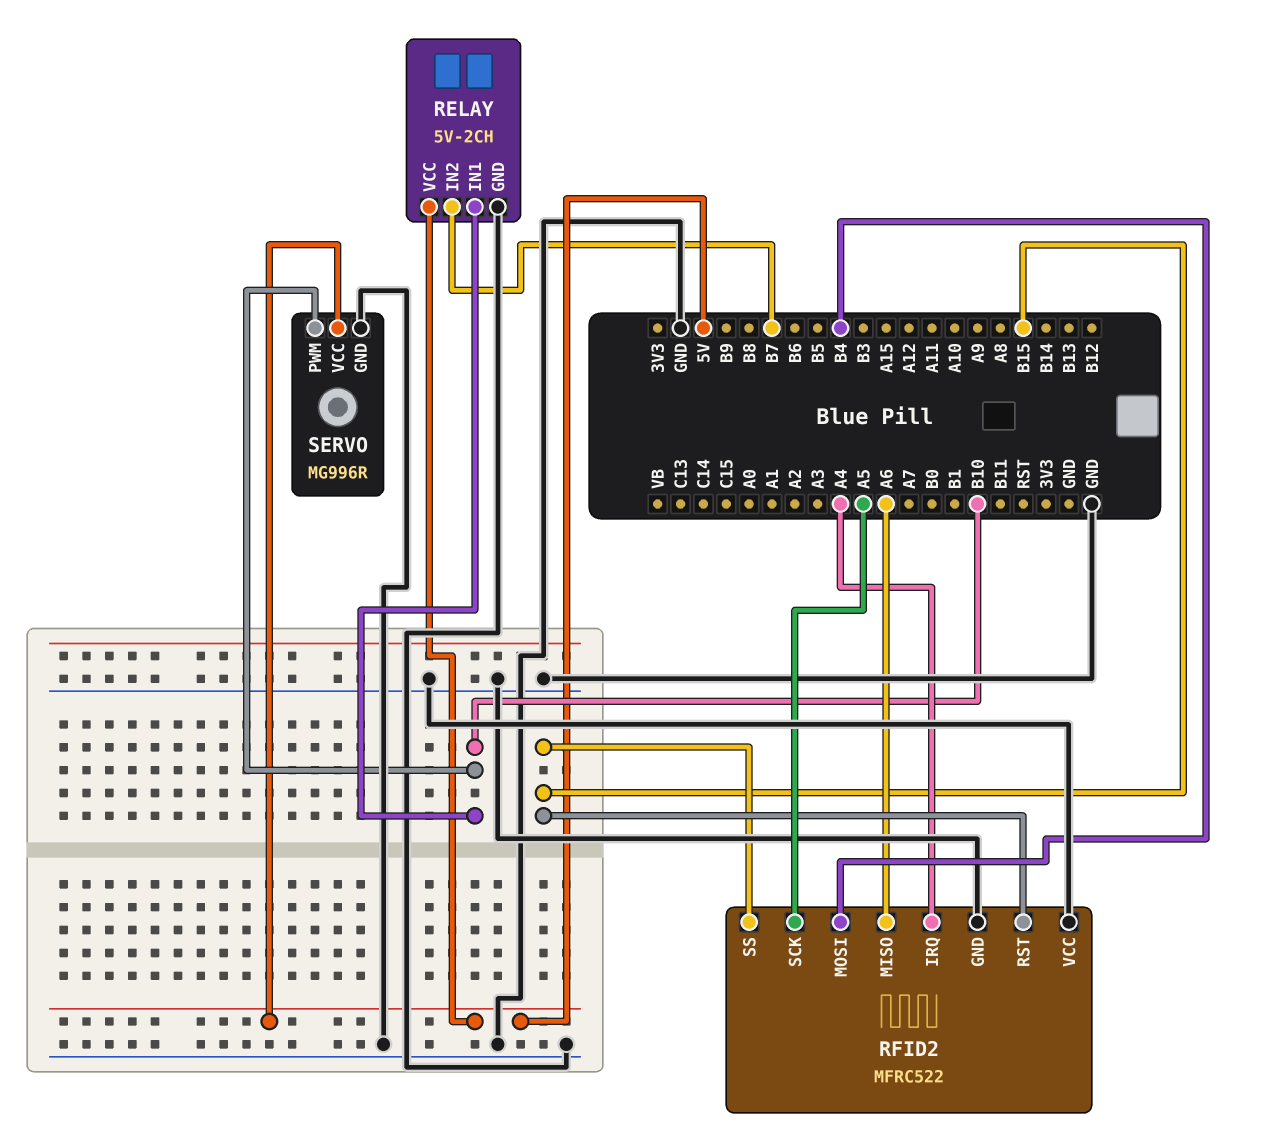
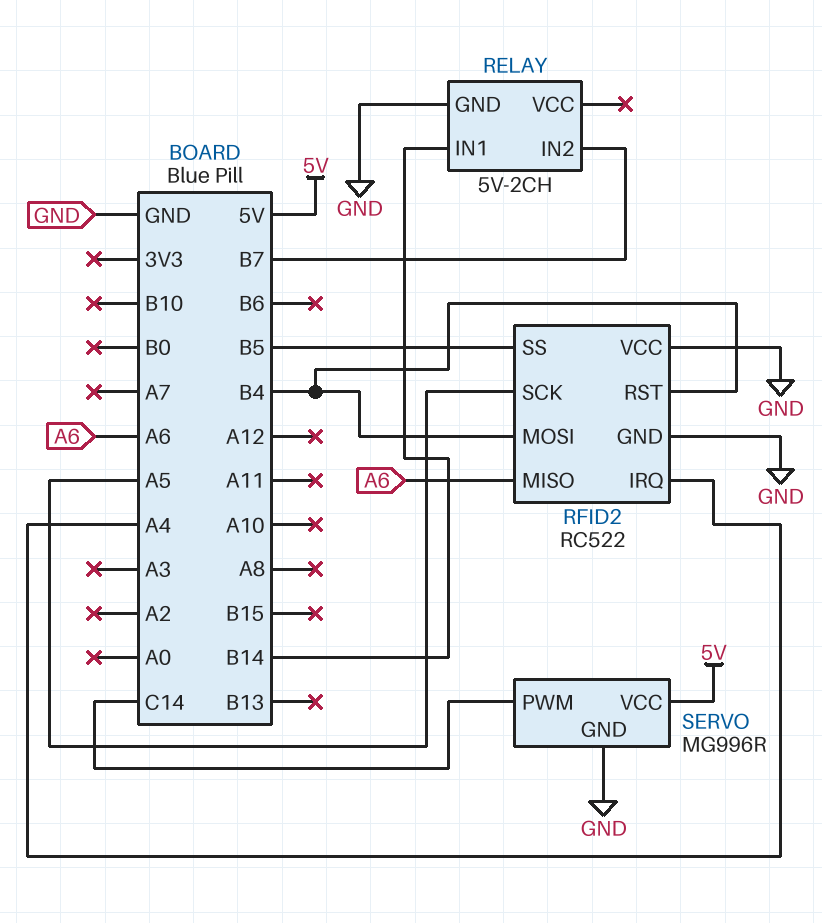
RELAY pin IN1: B10 -> B14
RELAY pin VCC: 5V -> none
RFID2: MFRC522 -> RC522
RFID2 pin RST: B15 -> B4
RFID2 pin SS: B15 -> B5
SERVO pin PWM: B10 -> C14

